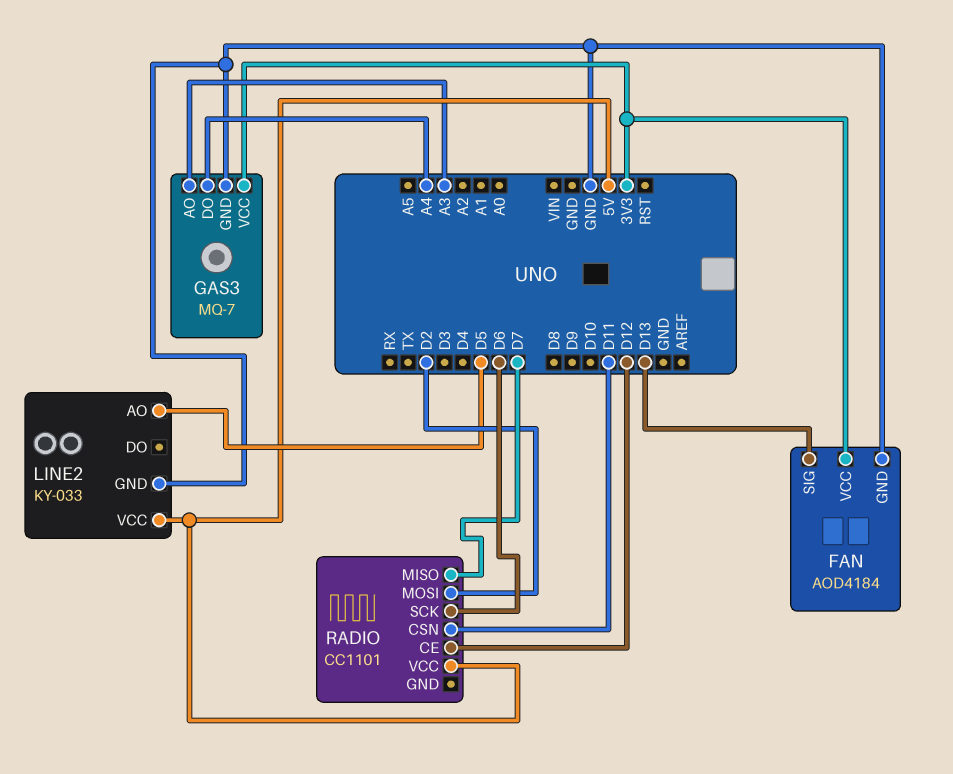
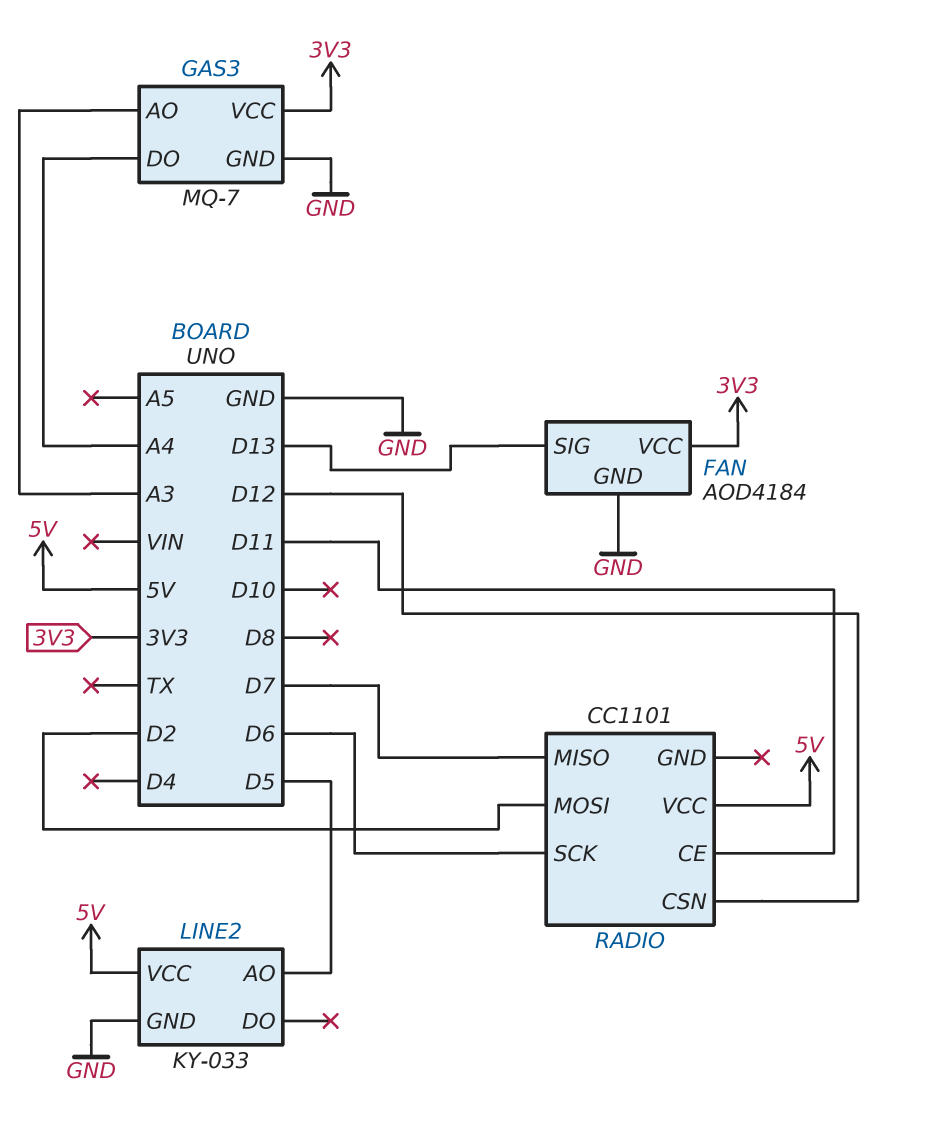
RADIO pin CE: D12 -> D11
RADIO pin CSN: D11 -> D12

